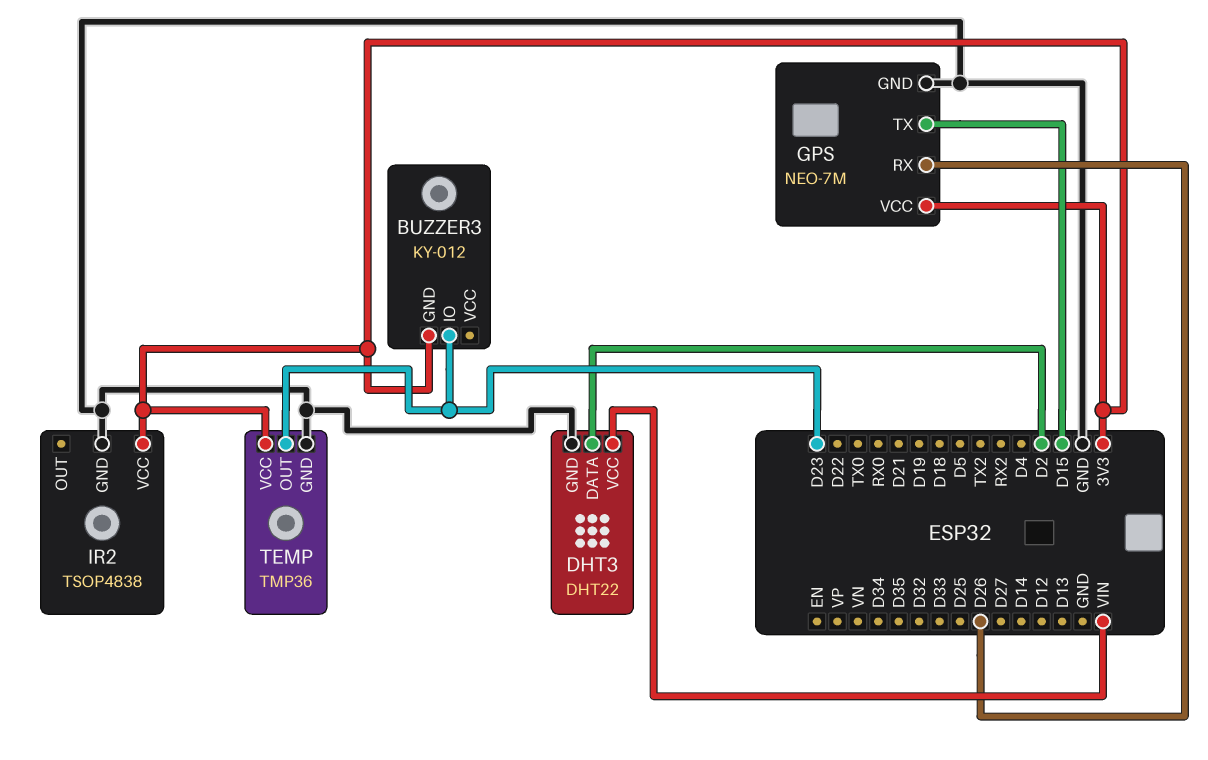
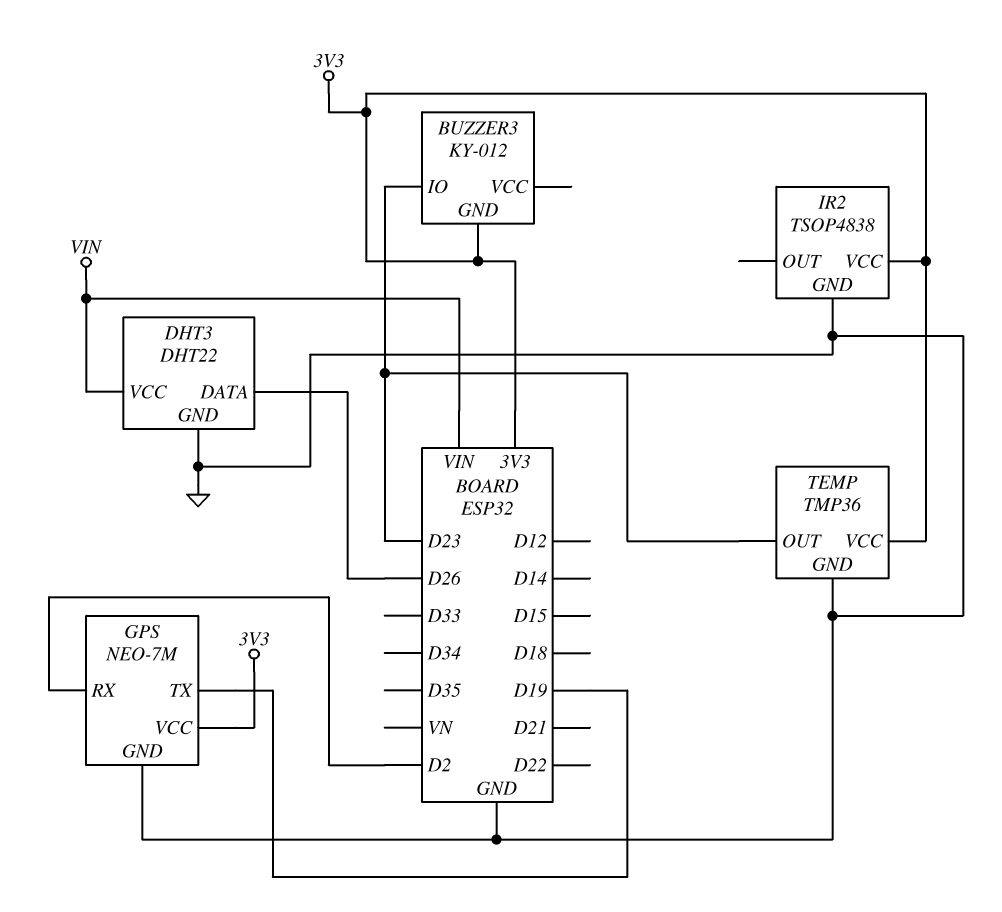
DHT3 pin DATA: D2 -> D26
GPS pin RX: D26 -> D2
GPS pin TX: D15 -> D19

